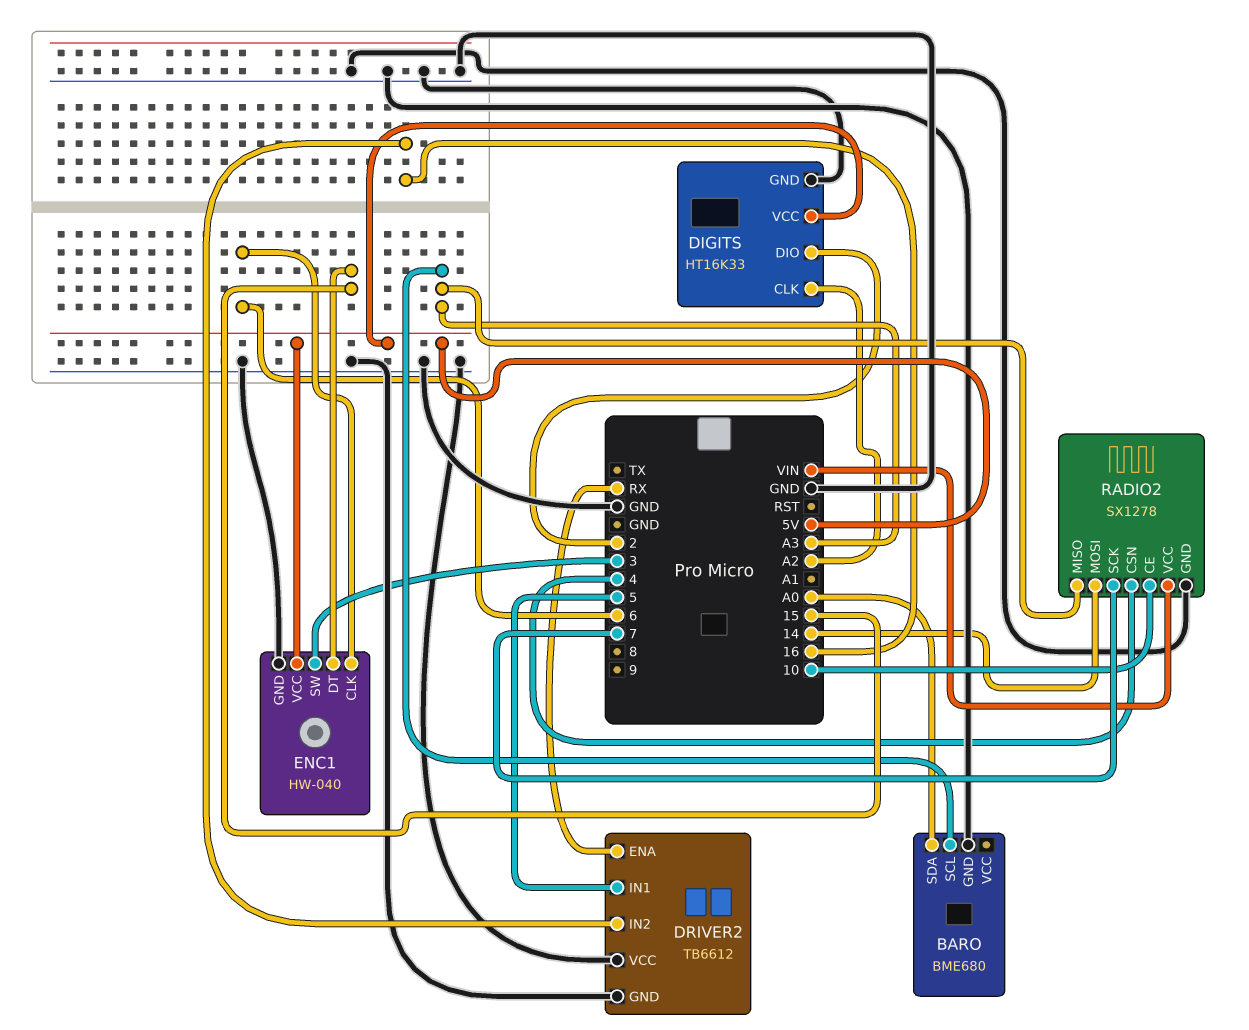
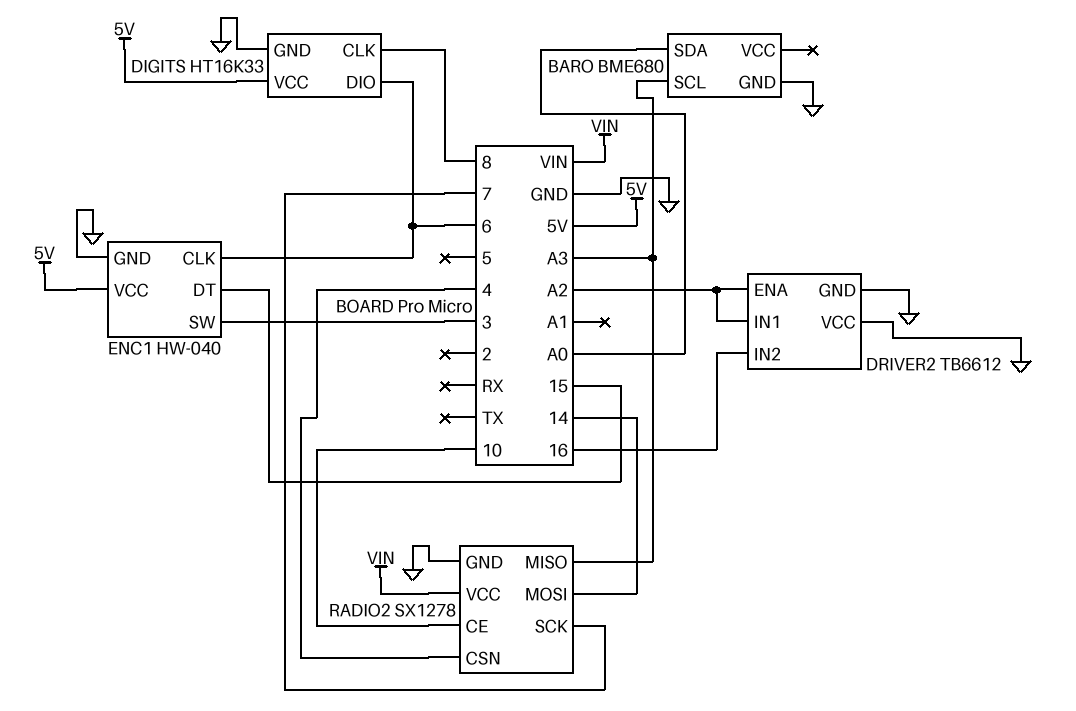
DIGITS pin CLK: A2 -> 8
DIGITS pin DIO: 2 -> 6
DRIVER2 pin ENA: RX -> A2
DRIVER2 pin IN1: 5 -> A2

